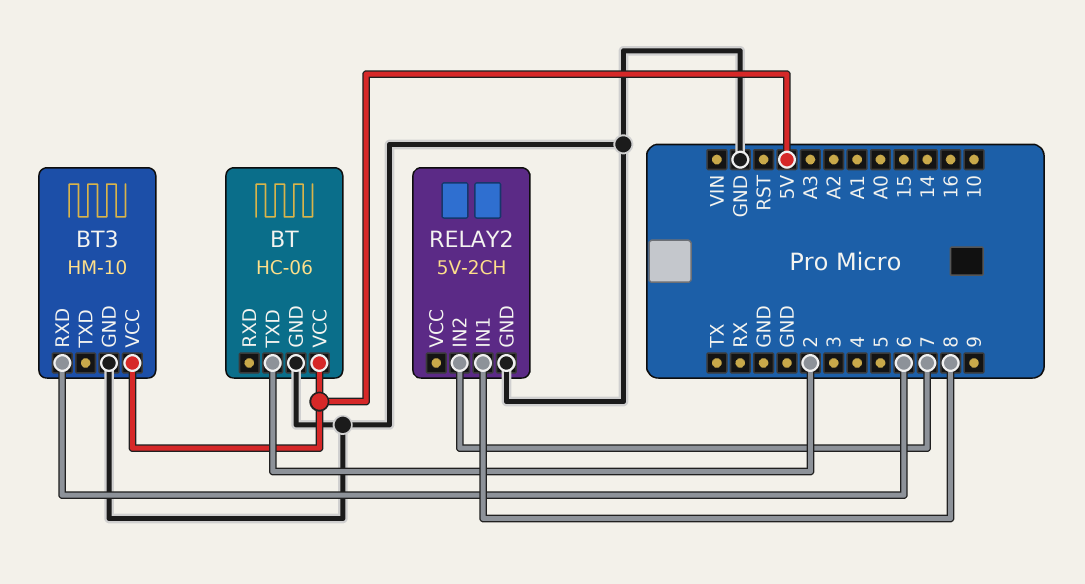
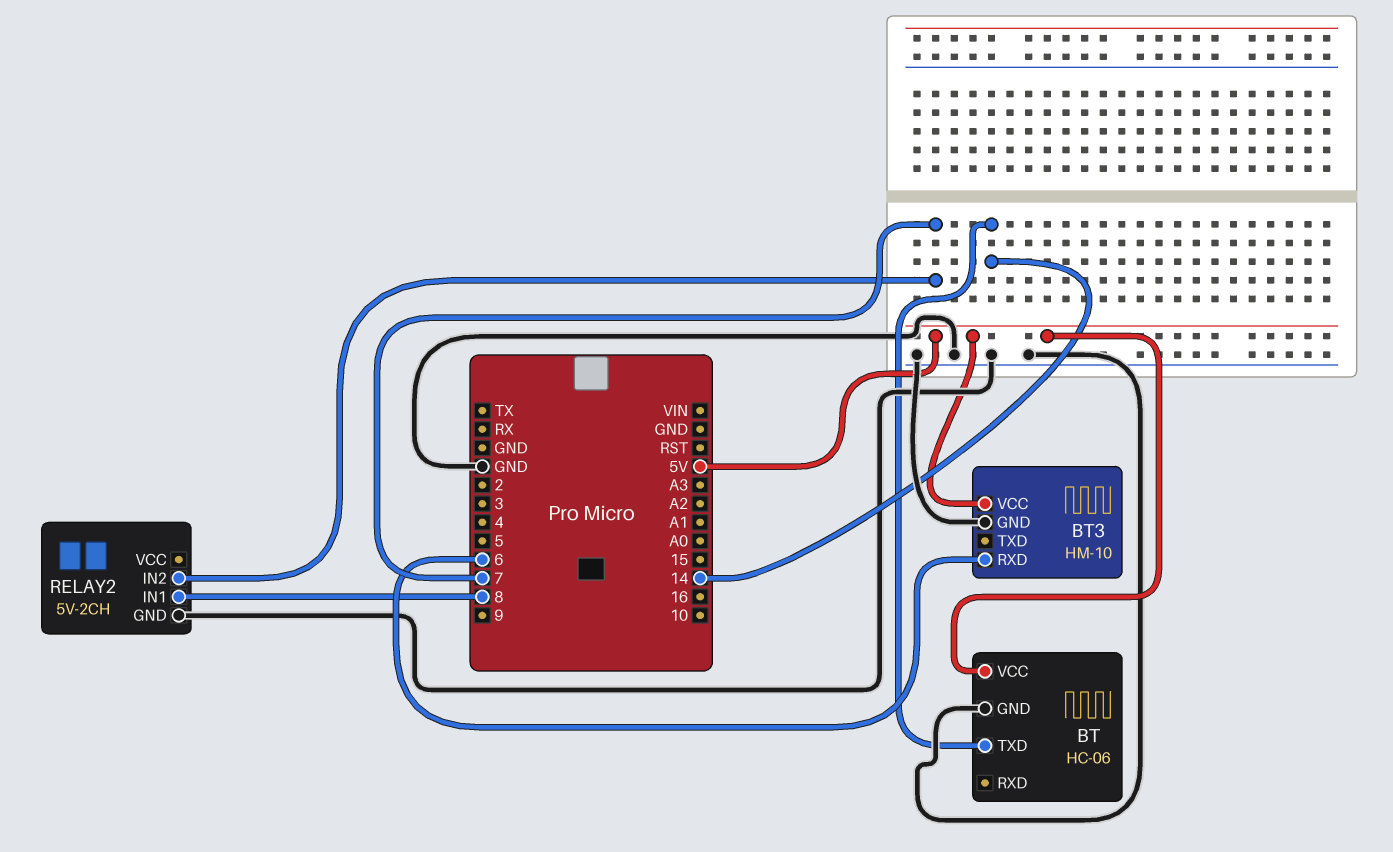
BT pin TXD: 2 -> 14

